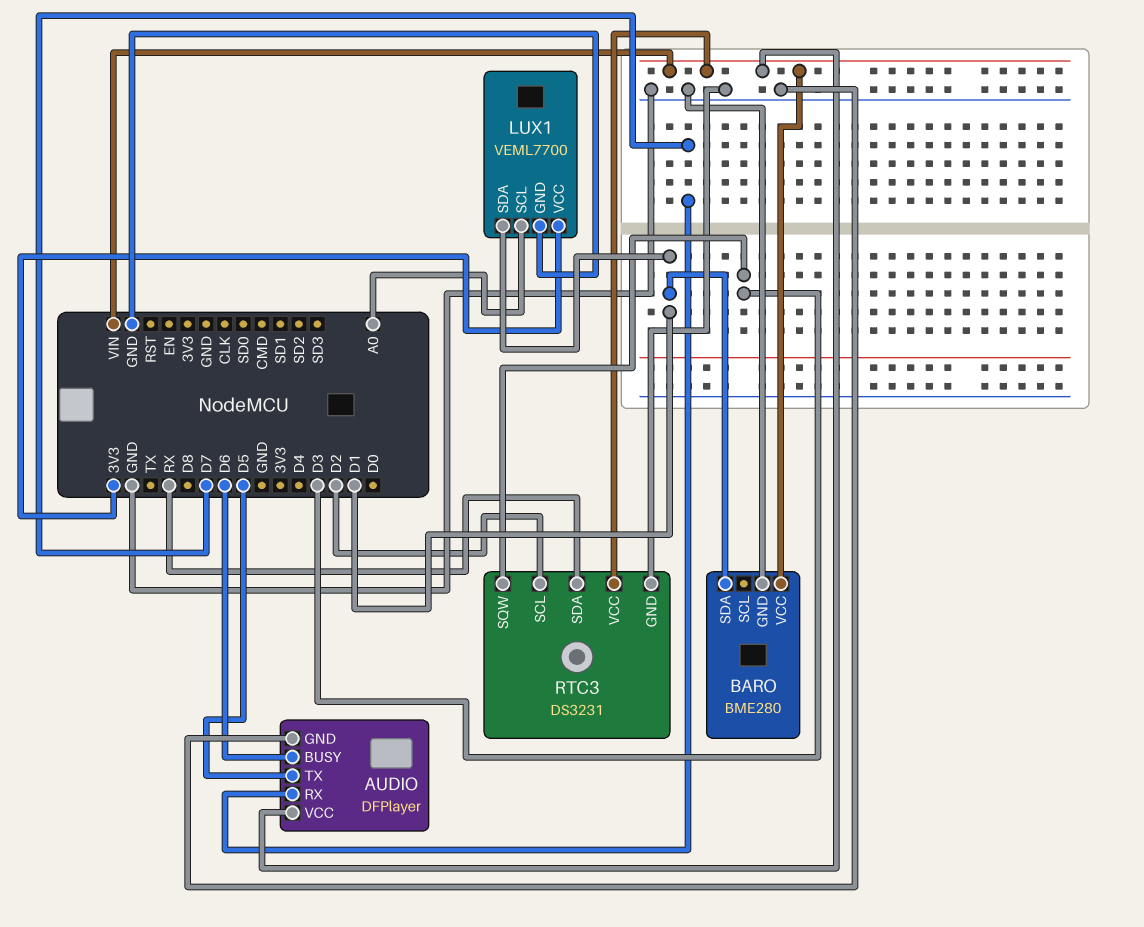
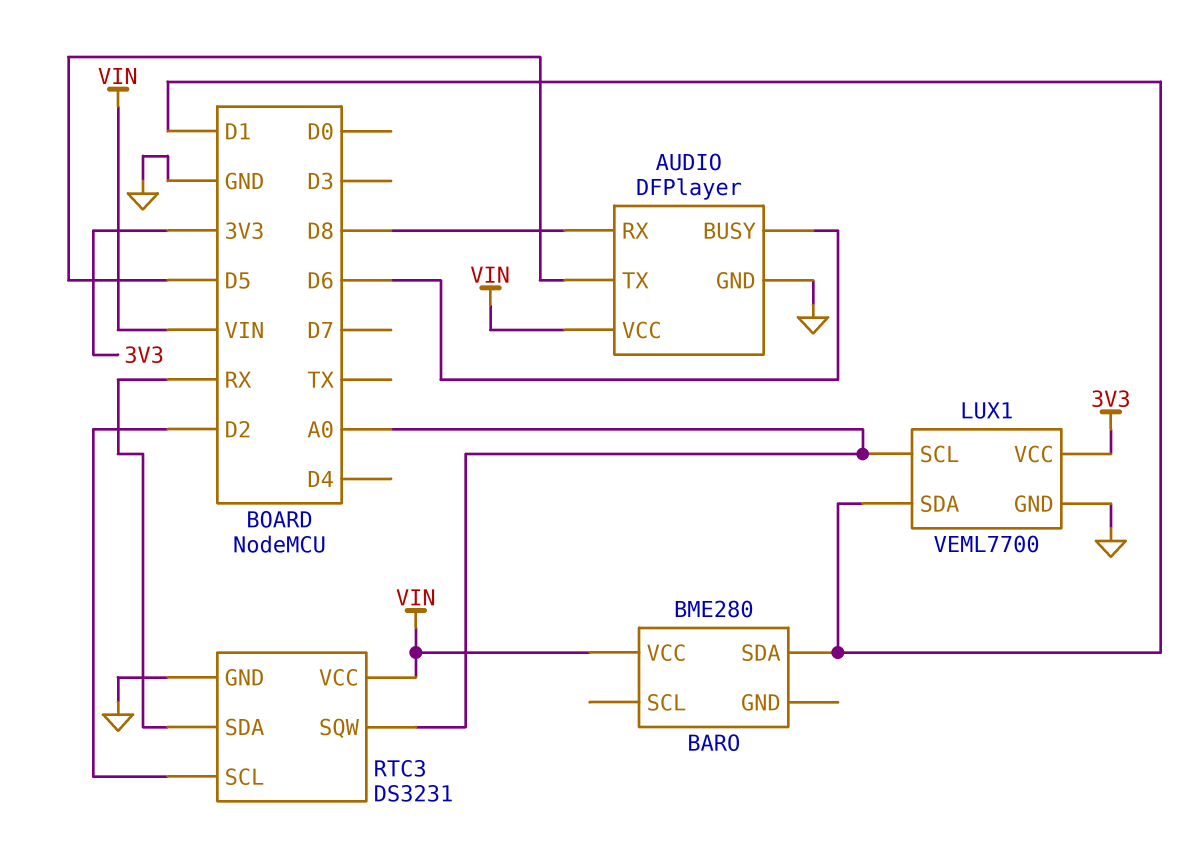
AUDIO pin RX: D7 -> D8
BARO pin GND: GND -> none
RTC3 pin SQW: D3 -> A0

